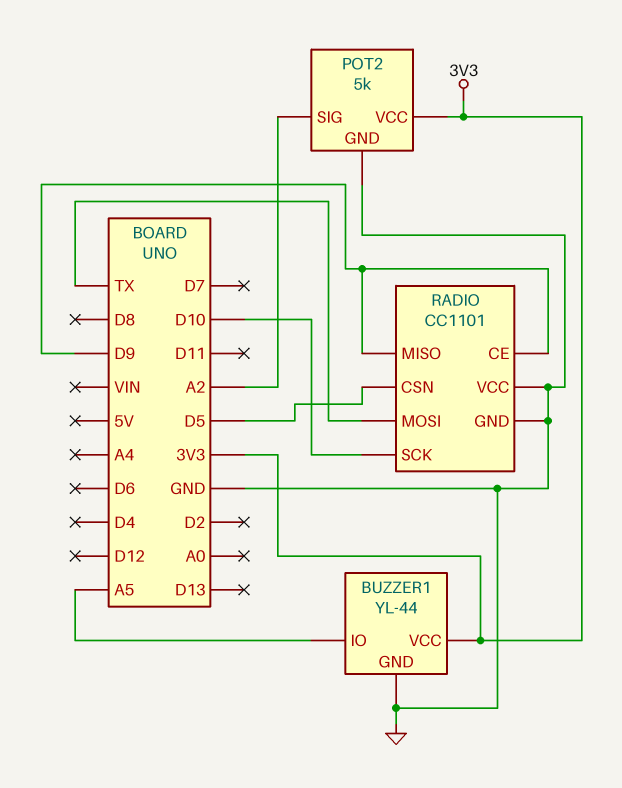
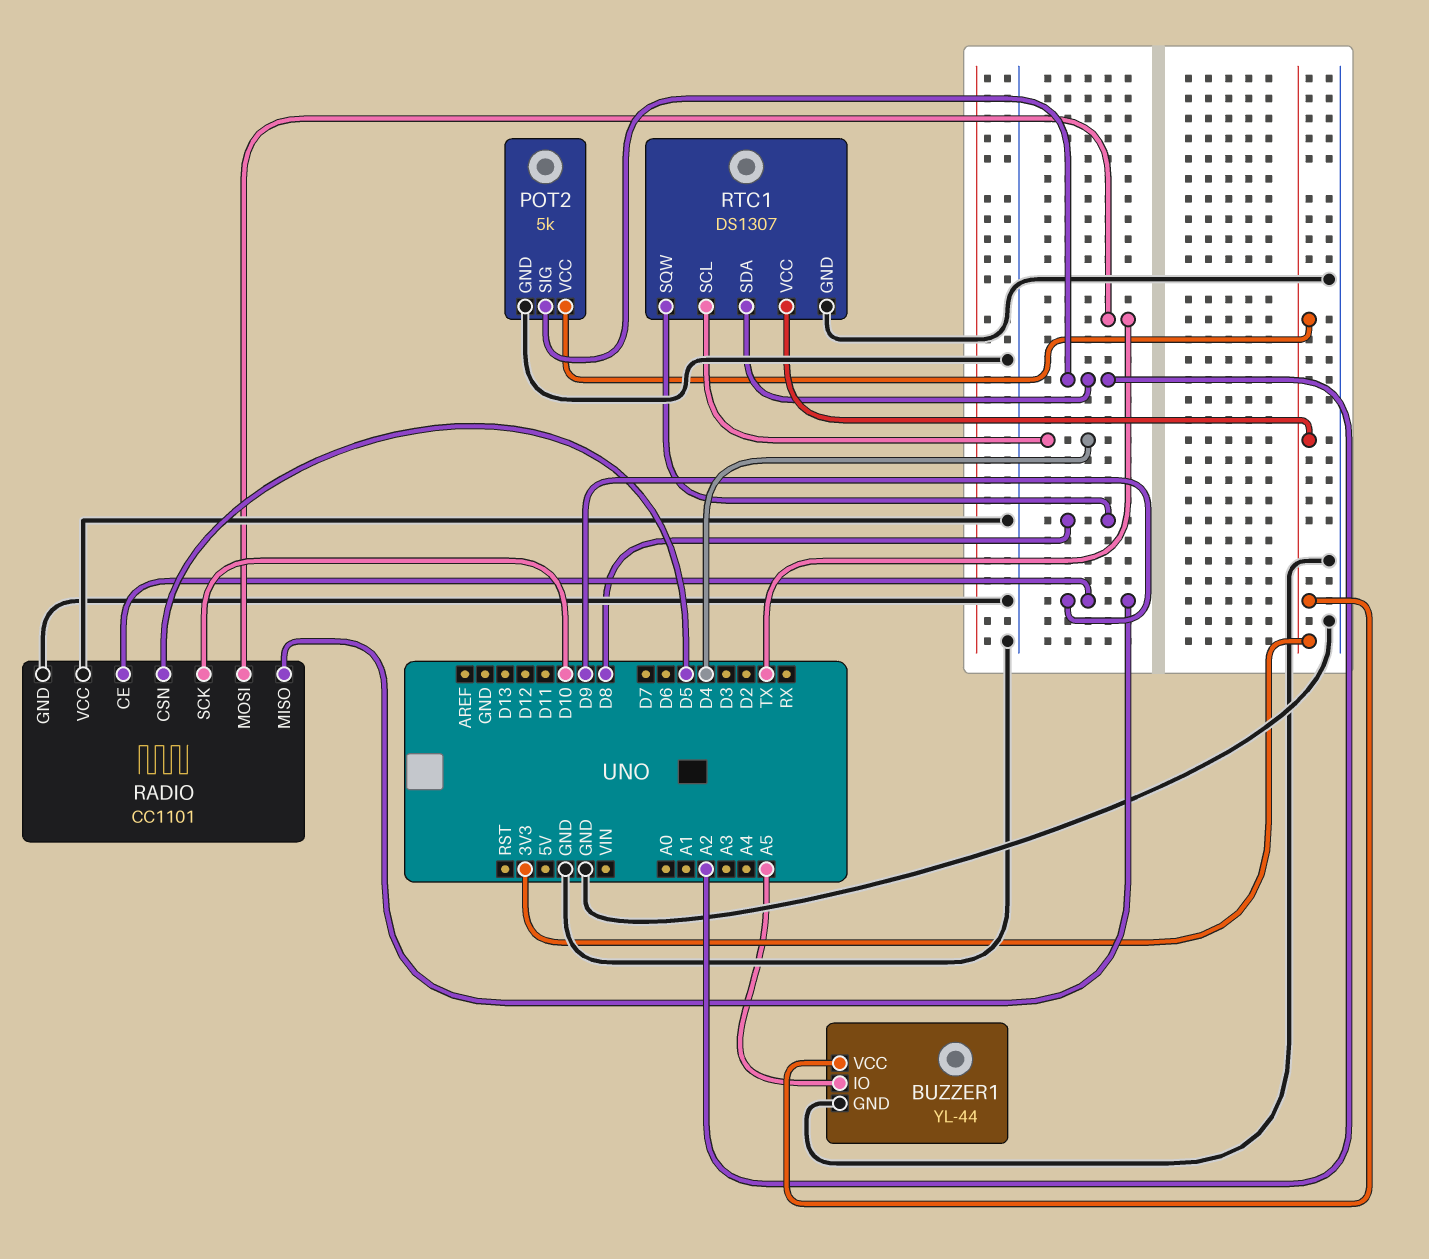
RTC1: none -> DS1307
RTC1 pin GND: none -> GND
RTC1 pin SCL: none -> D4
RTC1 pin SDA: none -> A2
RTC1 pin SQW: none -> D8
RTC1 pin VCC: none -> 3V3

